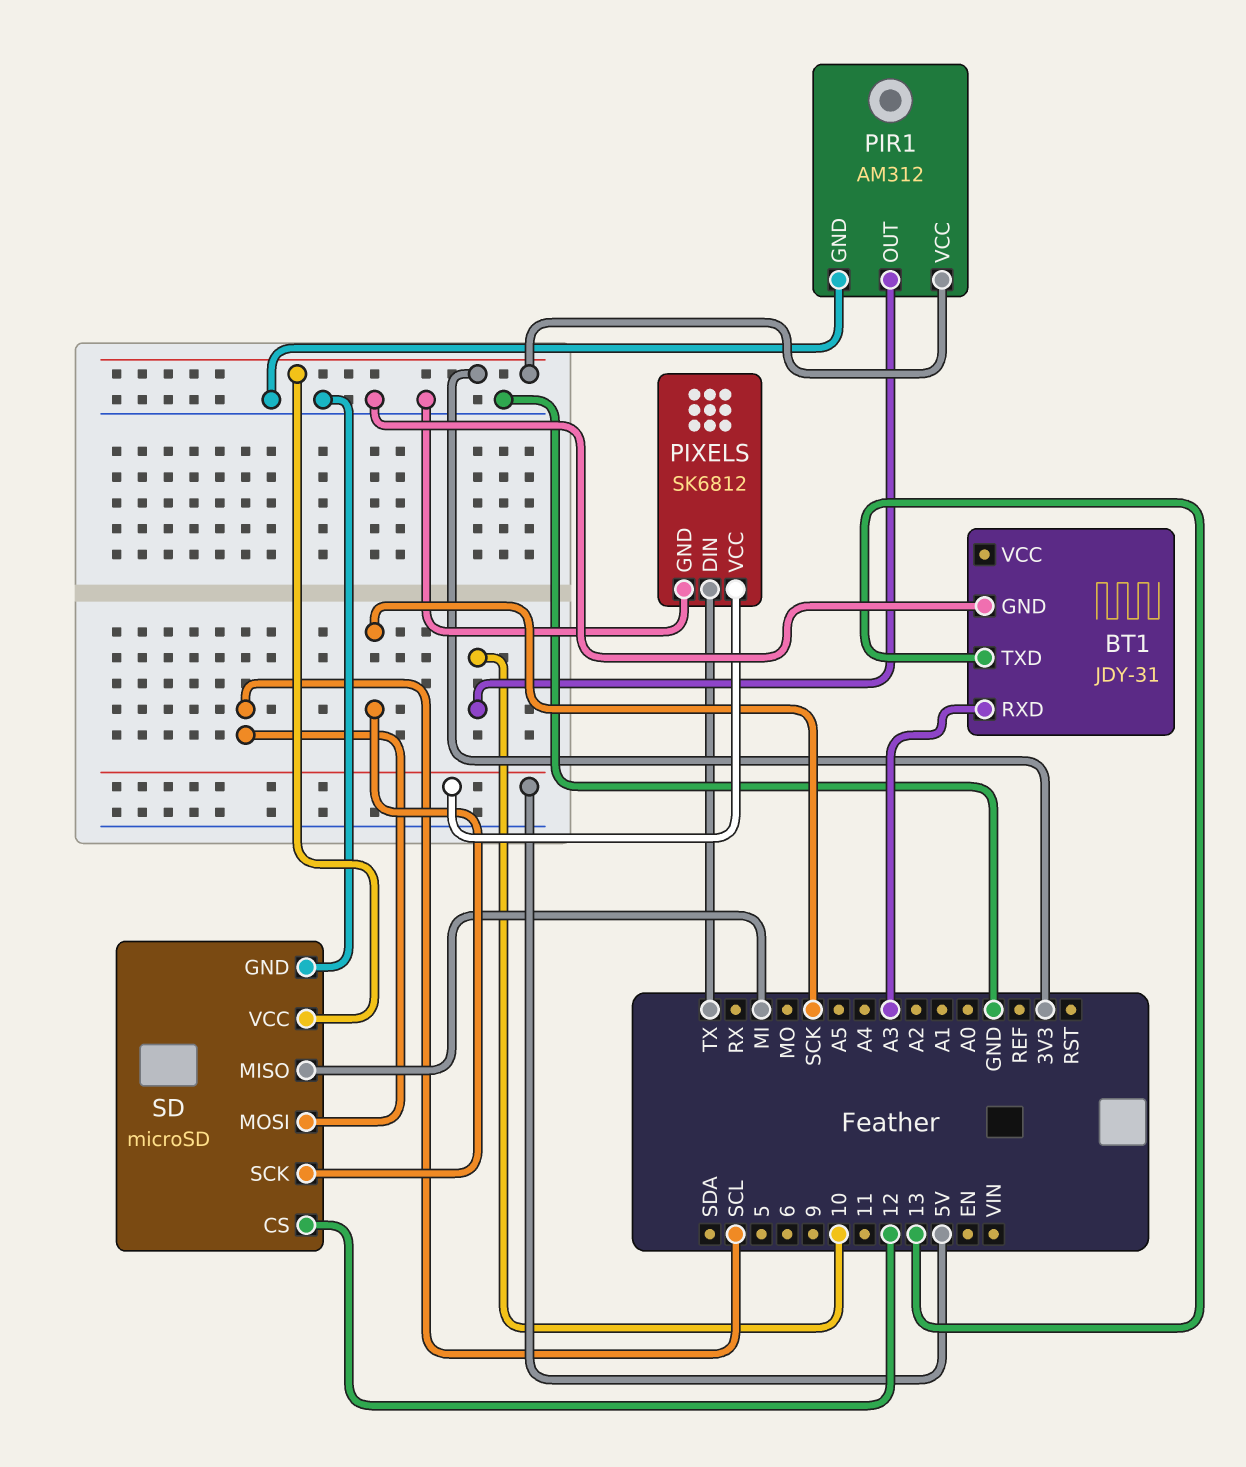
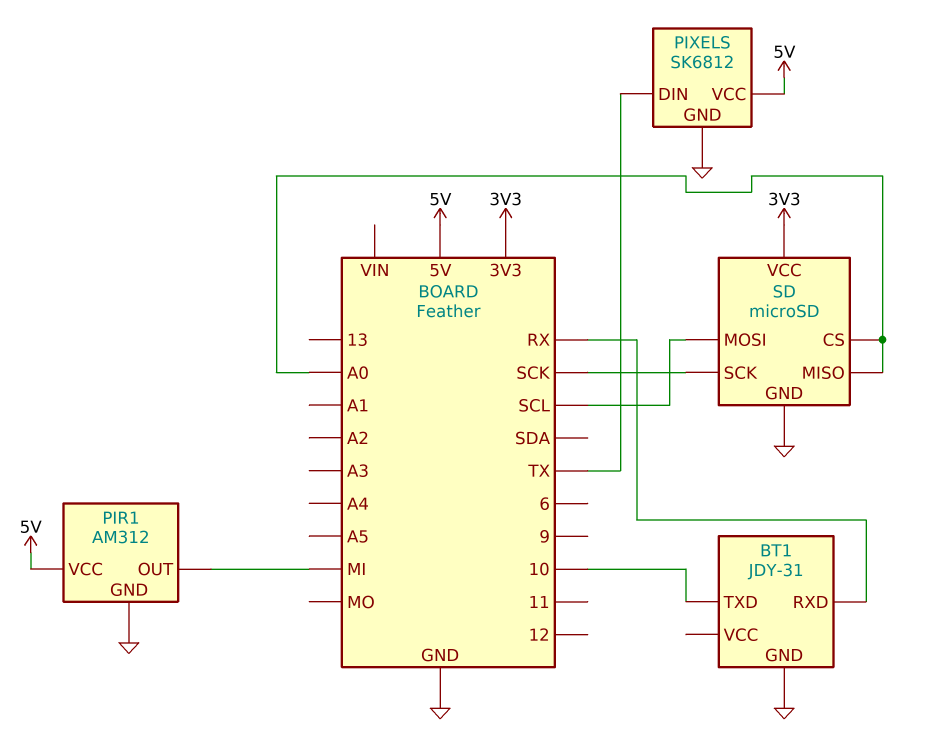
BT1 pin RXD: A3 -> RX
BT1 pin TXD: 13 -> 10
PIR1 pin OUT: 10 -> MI
PIR1 pin VCC: 3V3 -> 5V
SD pin CS: 12 -> A0
SD pin MISO: MI -> A0

